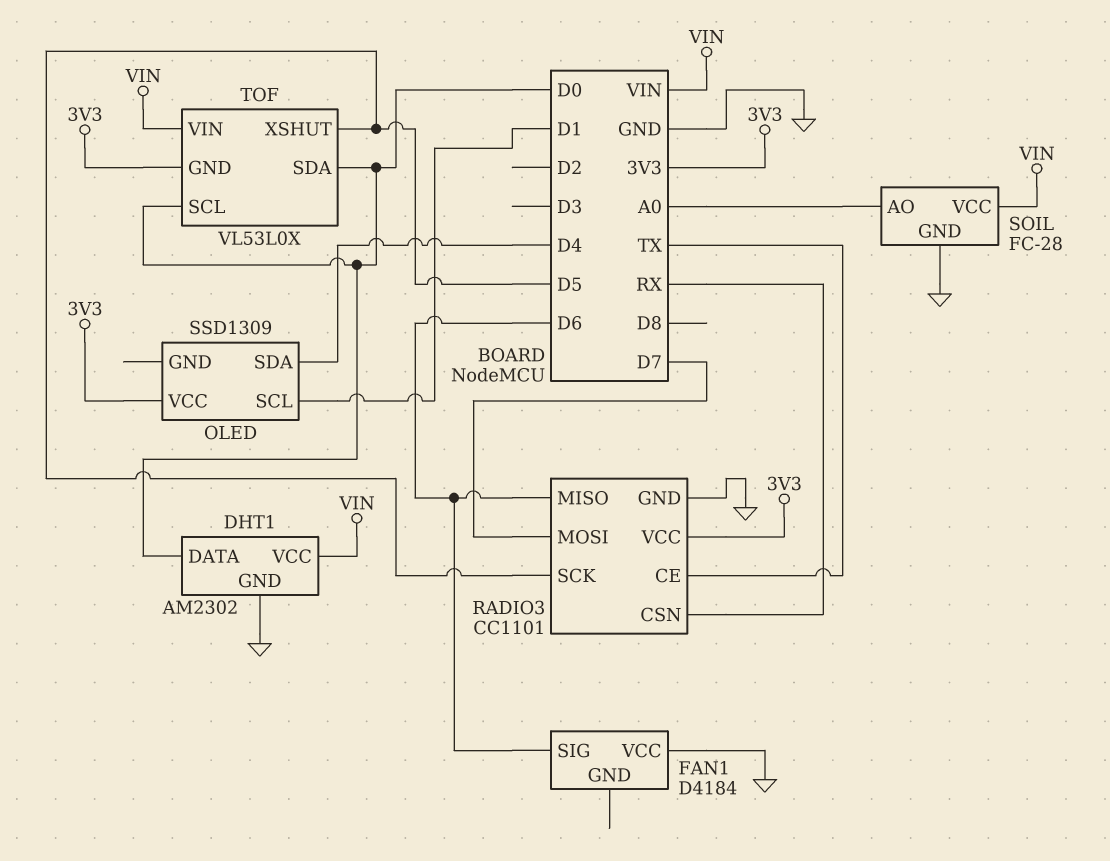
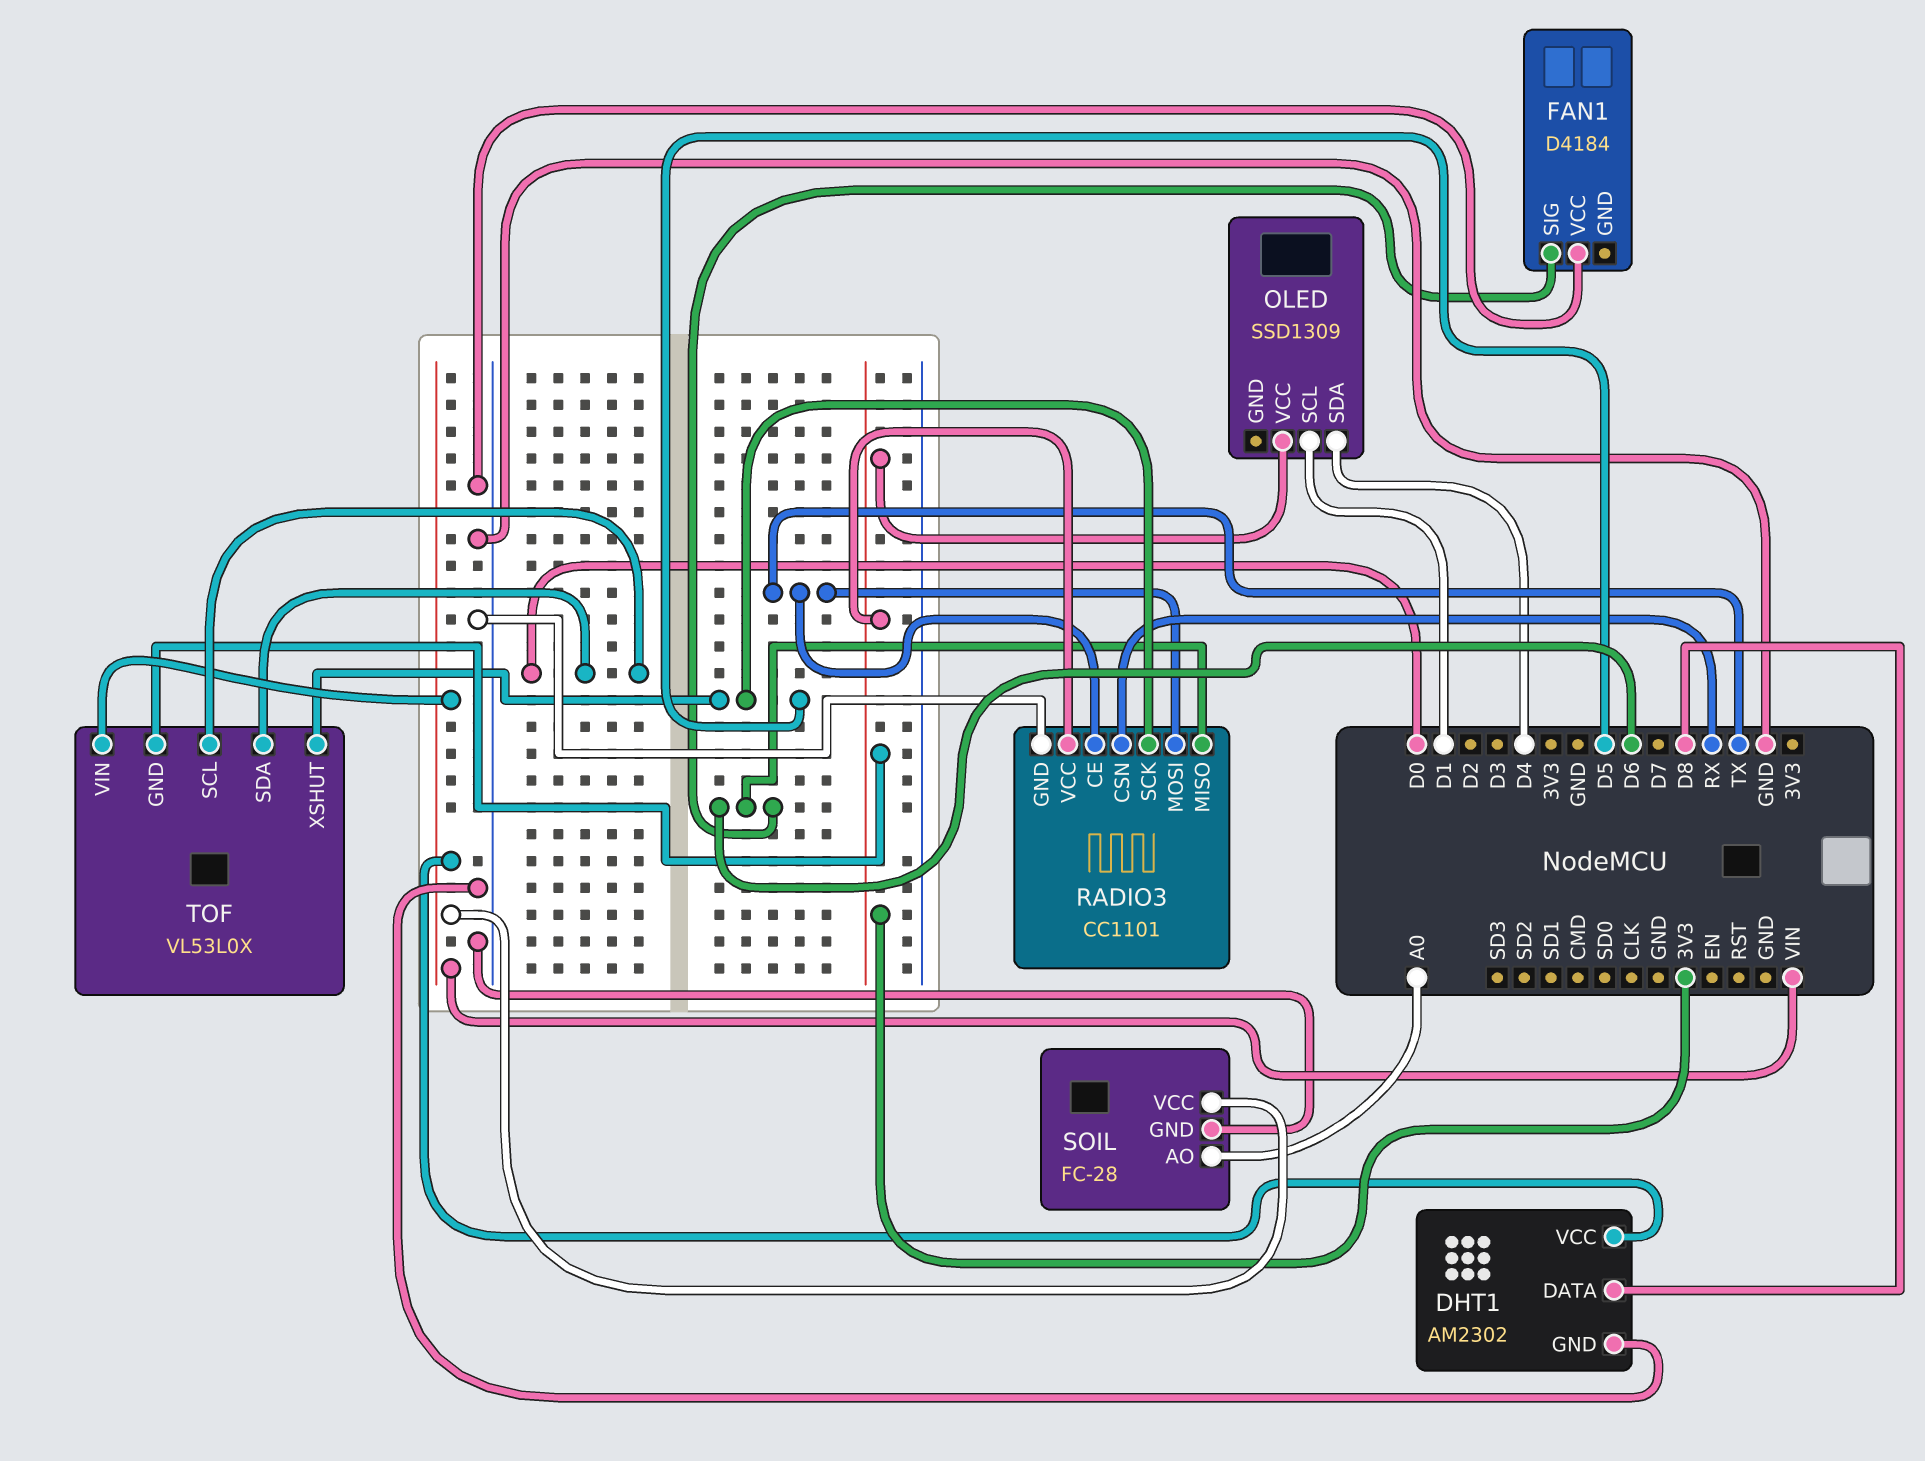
DHT1 pin DATA: D0 -> D8
RADIO3 pin MOSI: D7 -> TX

